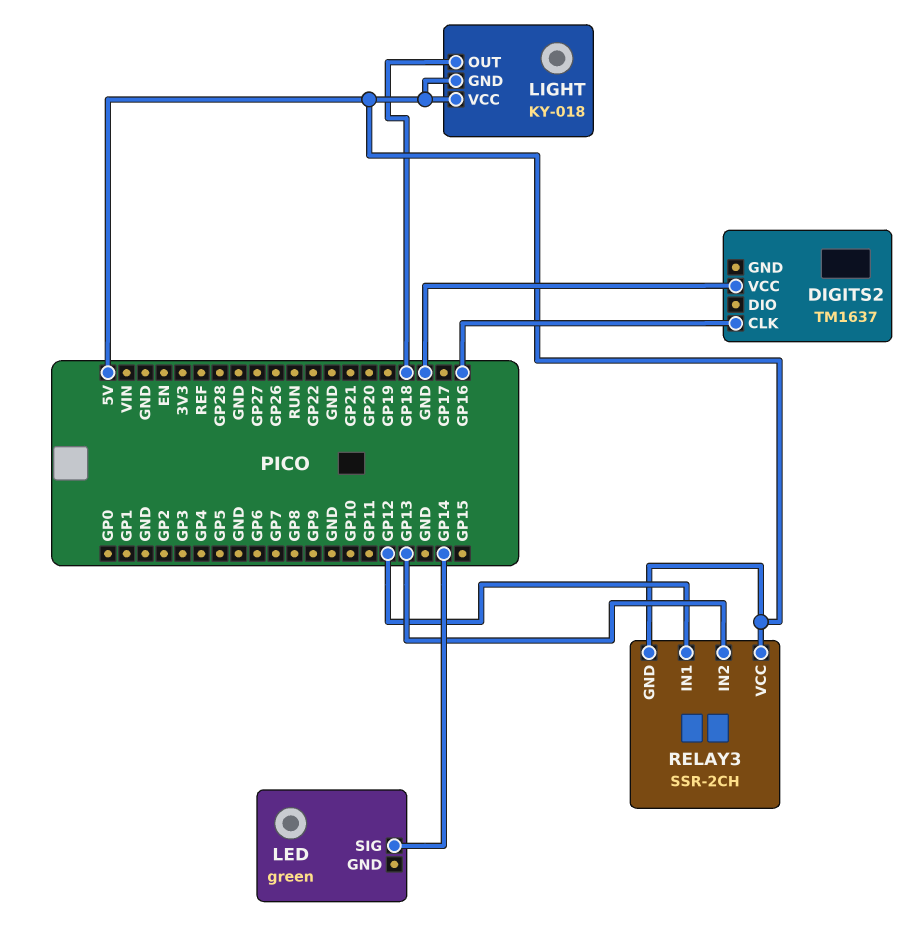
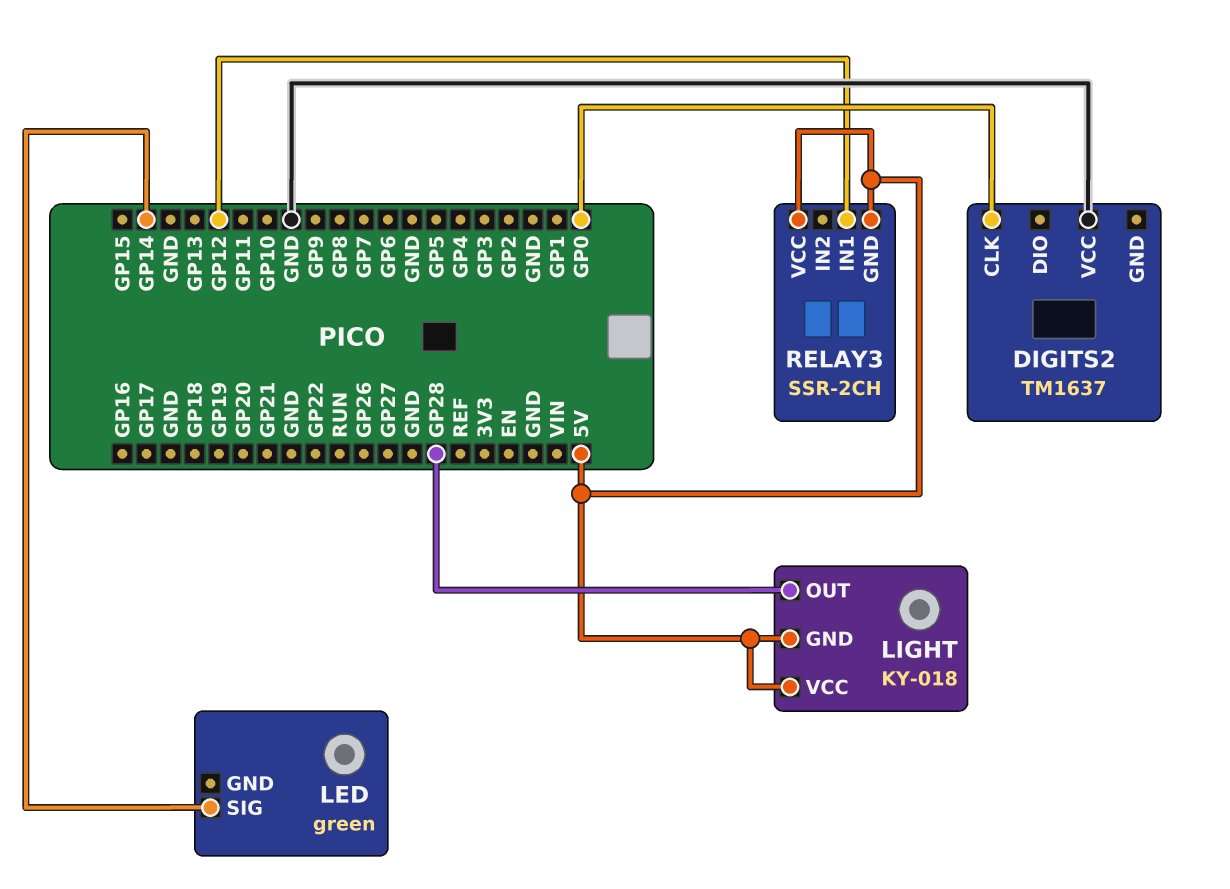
DIGITS2 pin CLK: GP16 -> GP0
LIGHT pin OUT: GP18 -> GP28
RELAY3 pin IN2: GP13 -> none

